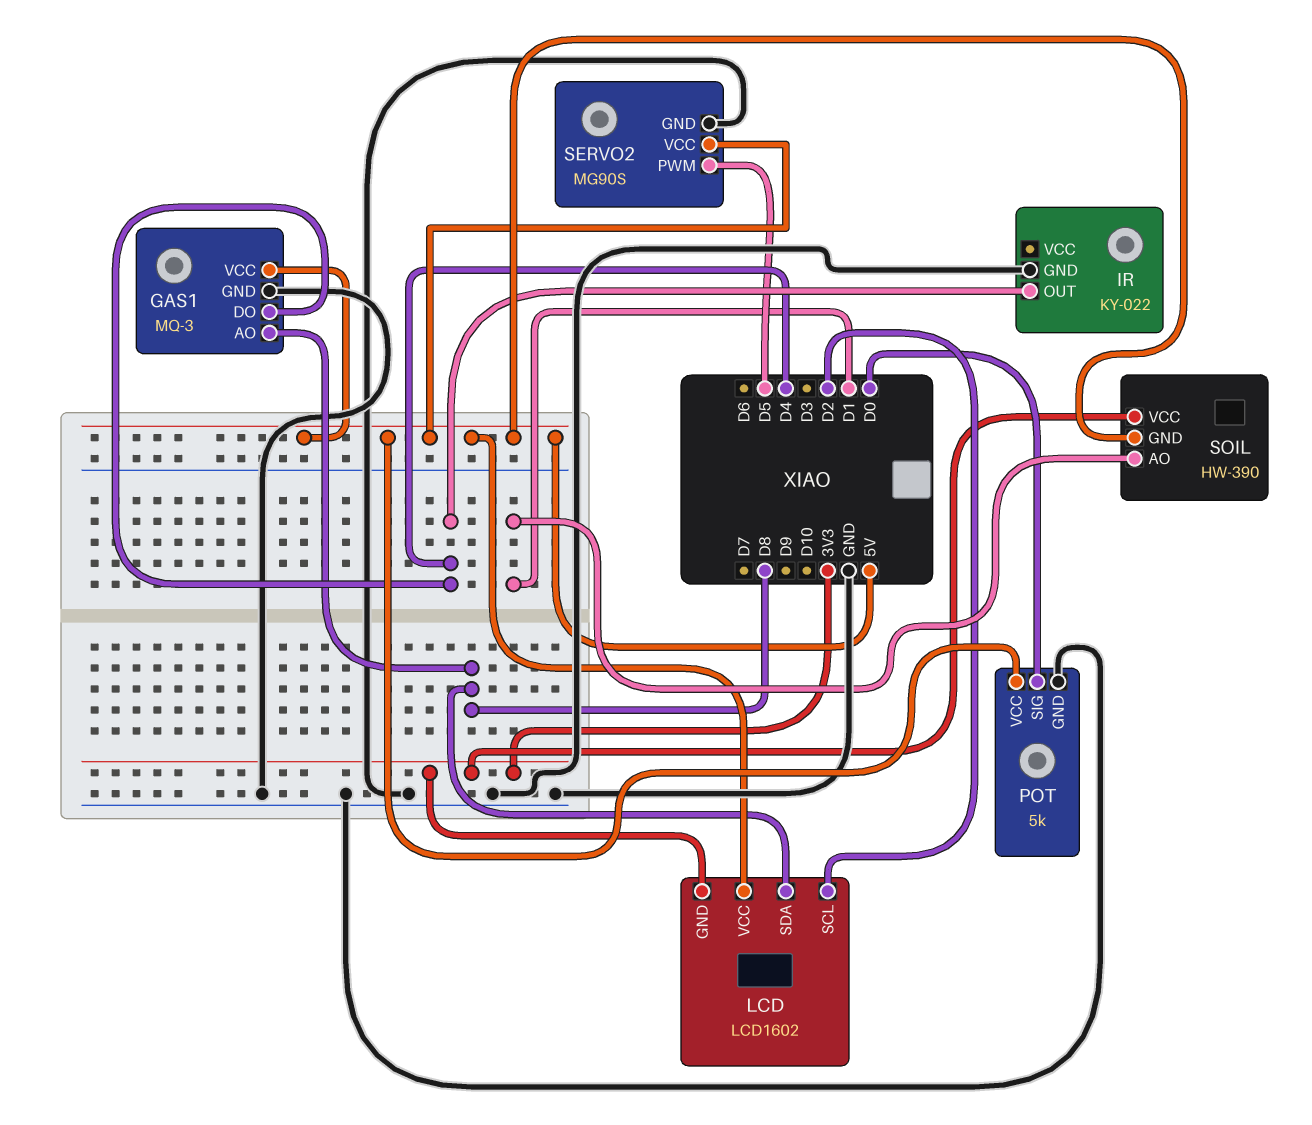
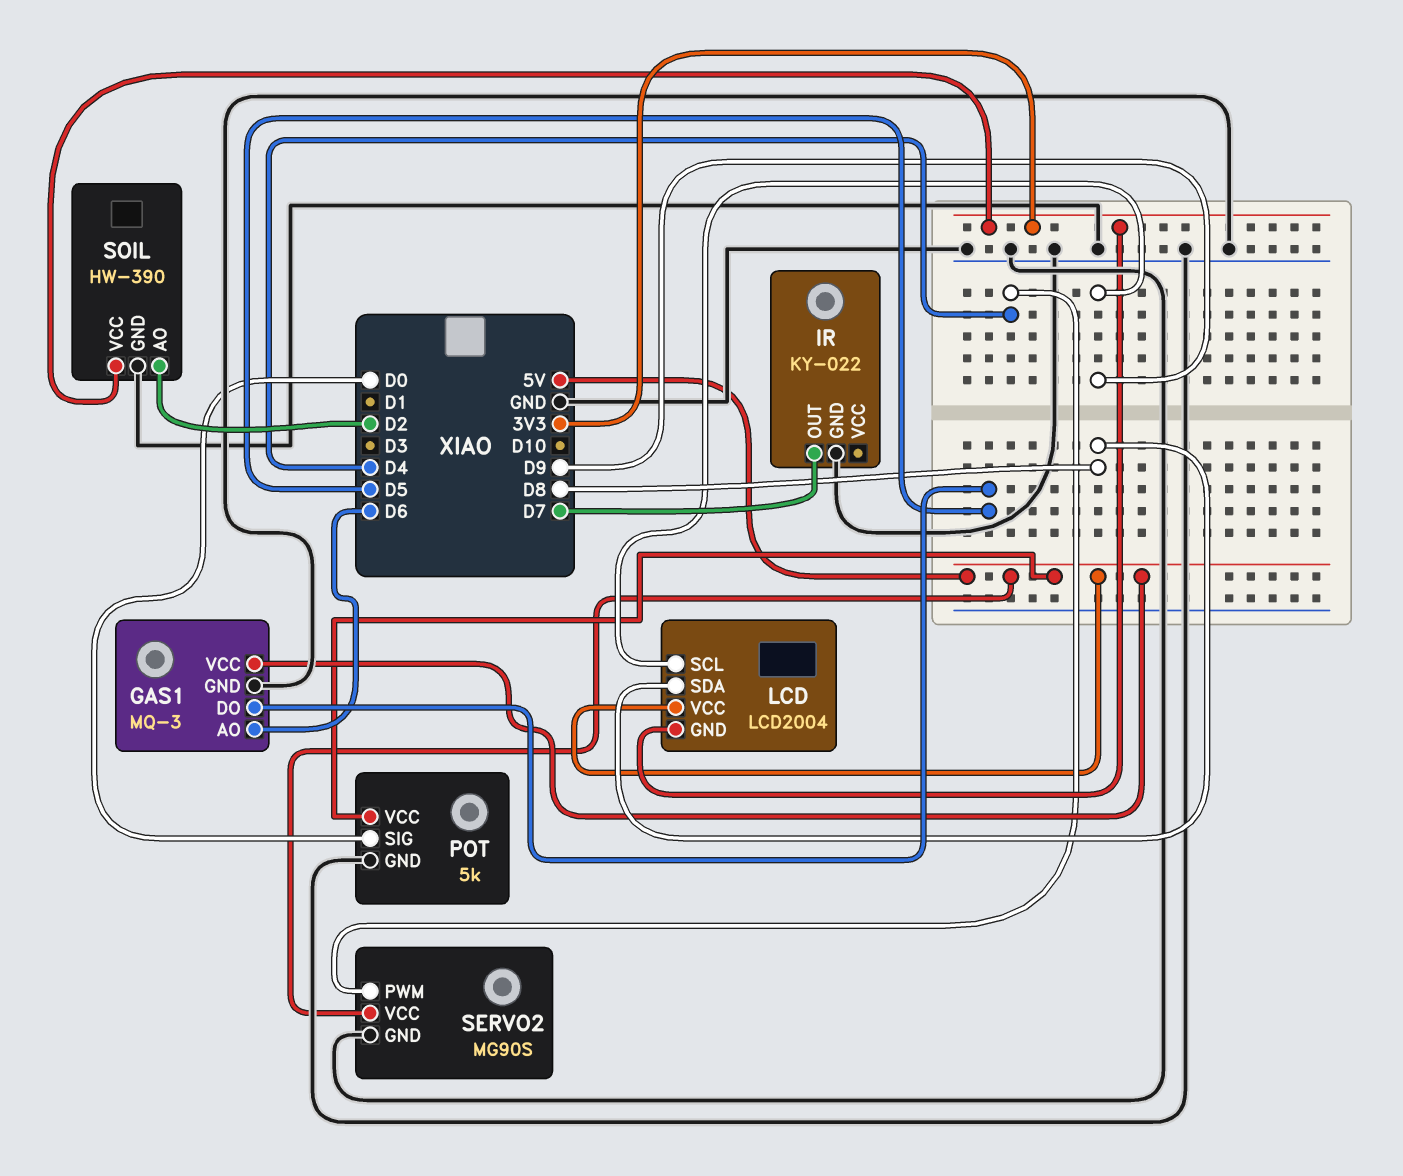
GAS1 pin AO: D8 -> D6
GAS1 pin DO: D4 -> D5
IR pin OUT: D4 -> D7
LCD: LCD1602 -> LCD2004
LCD pin SCL: D2 -> D9
SERVO2 pin PWM: D5 -> D4
SOIL pin AO: D1 -> D2
SOIL pin GND: 5V -> GND

